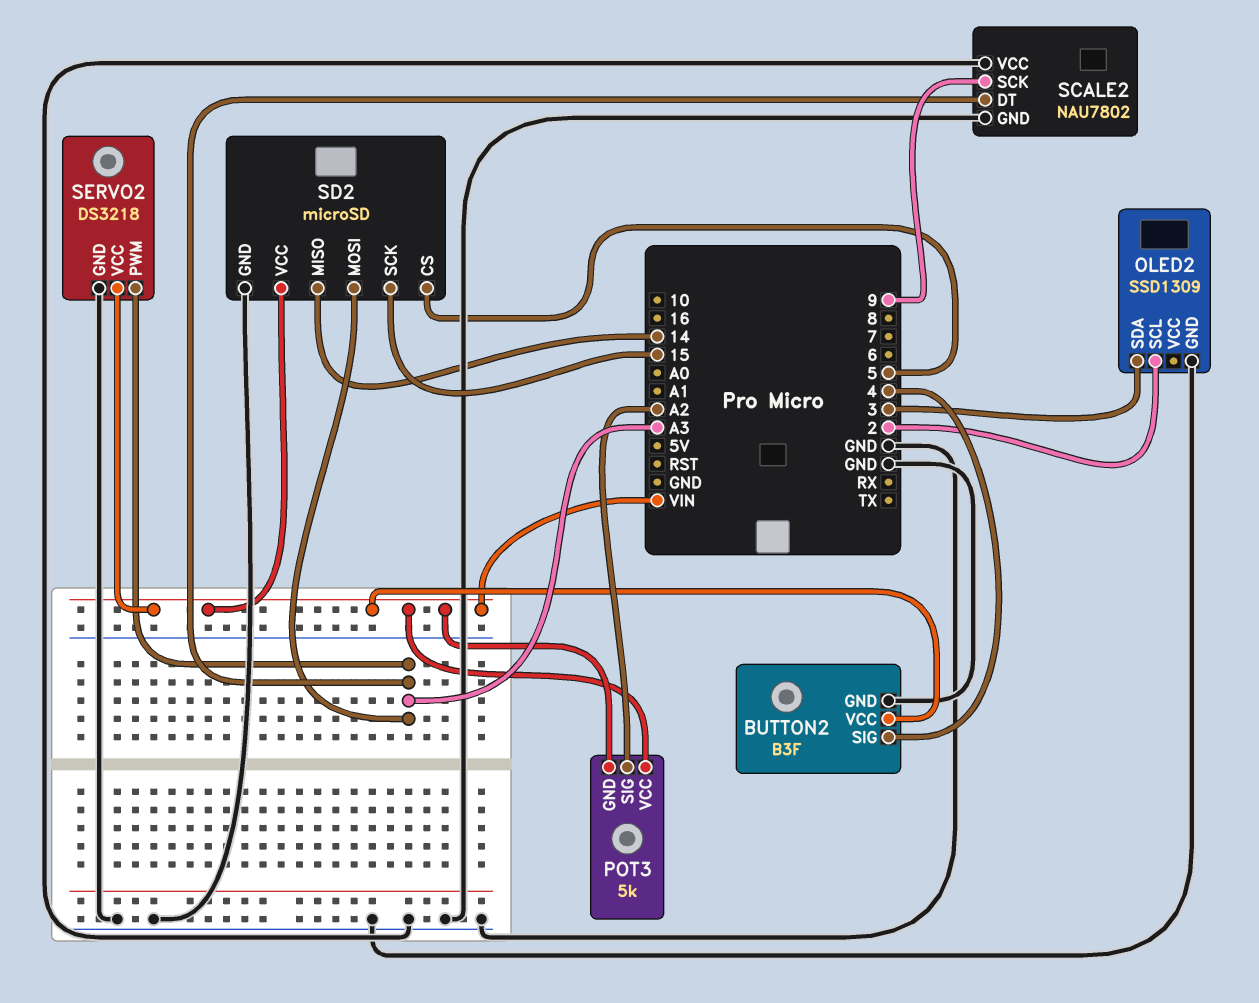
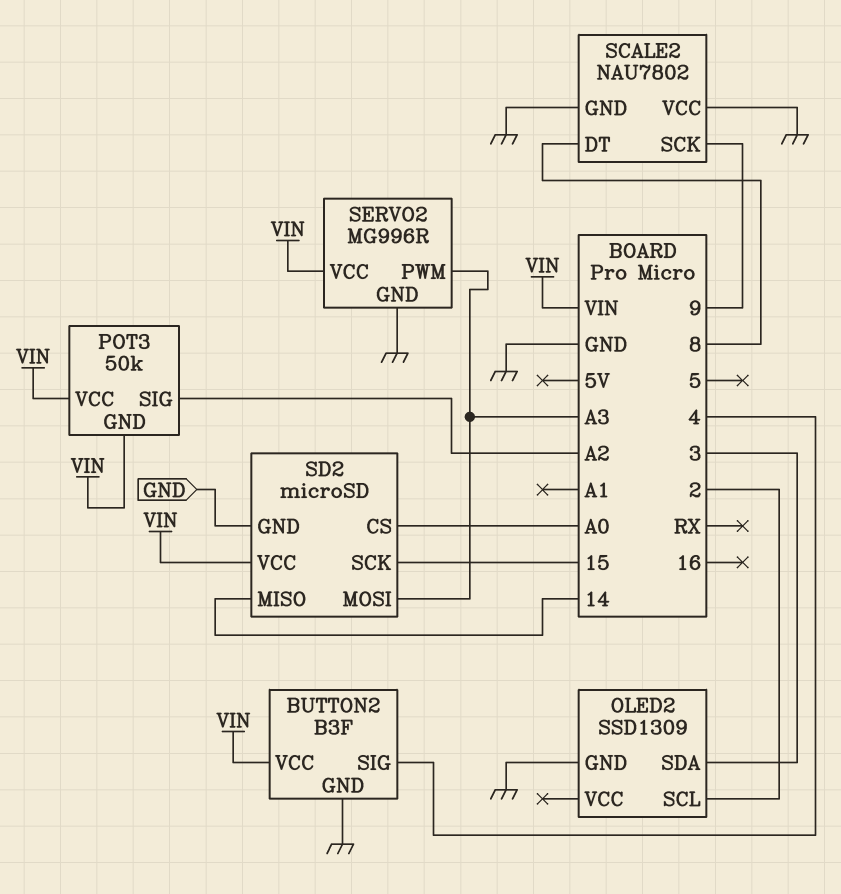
POT3: 5k -> 50k
SCALE2 pin DT: A3 -> 8
SD2 pin CS: 5 -> A0
SERVO2: DS3218 -> MG996R

